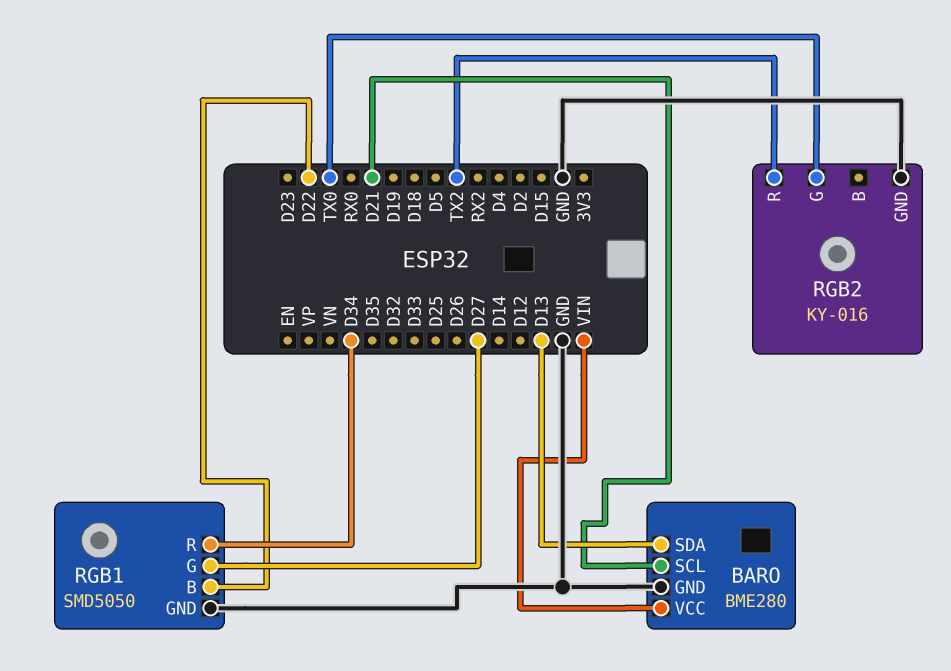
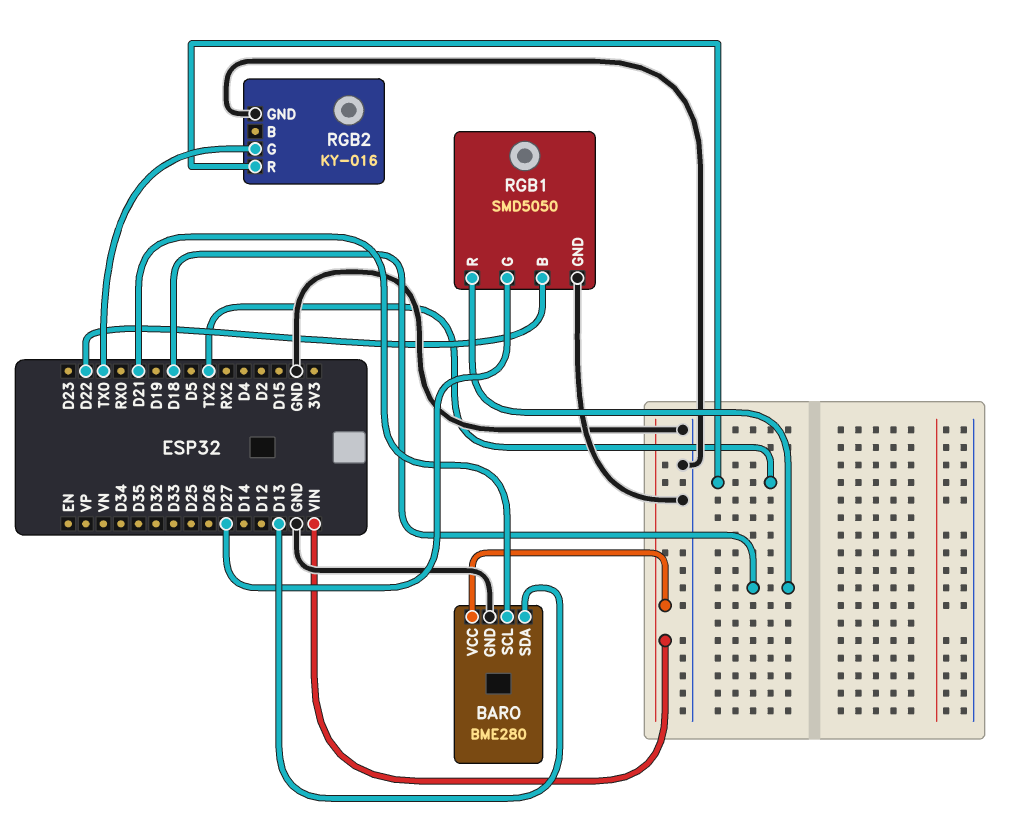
RGB1 pin R: D34 -> D18

